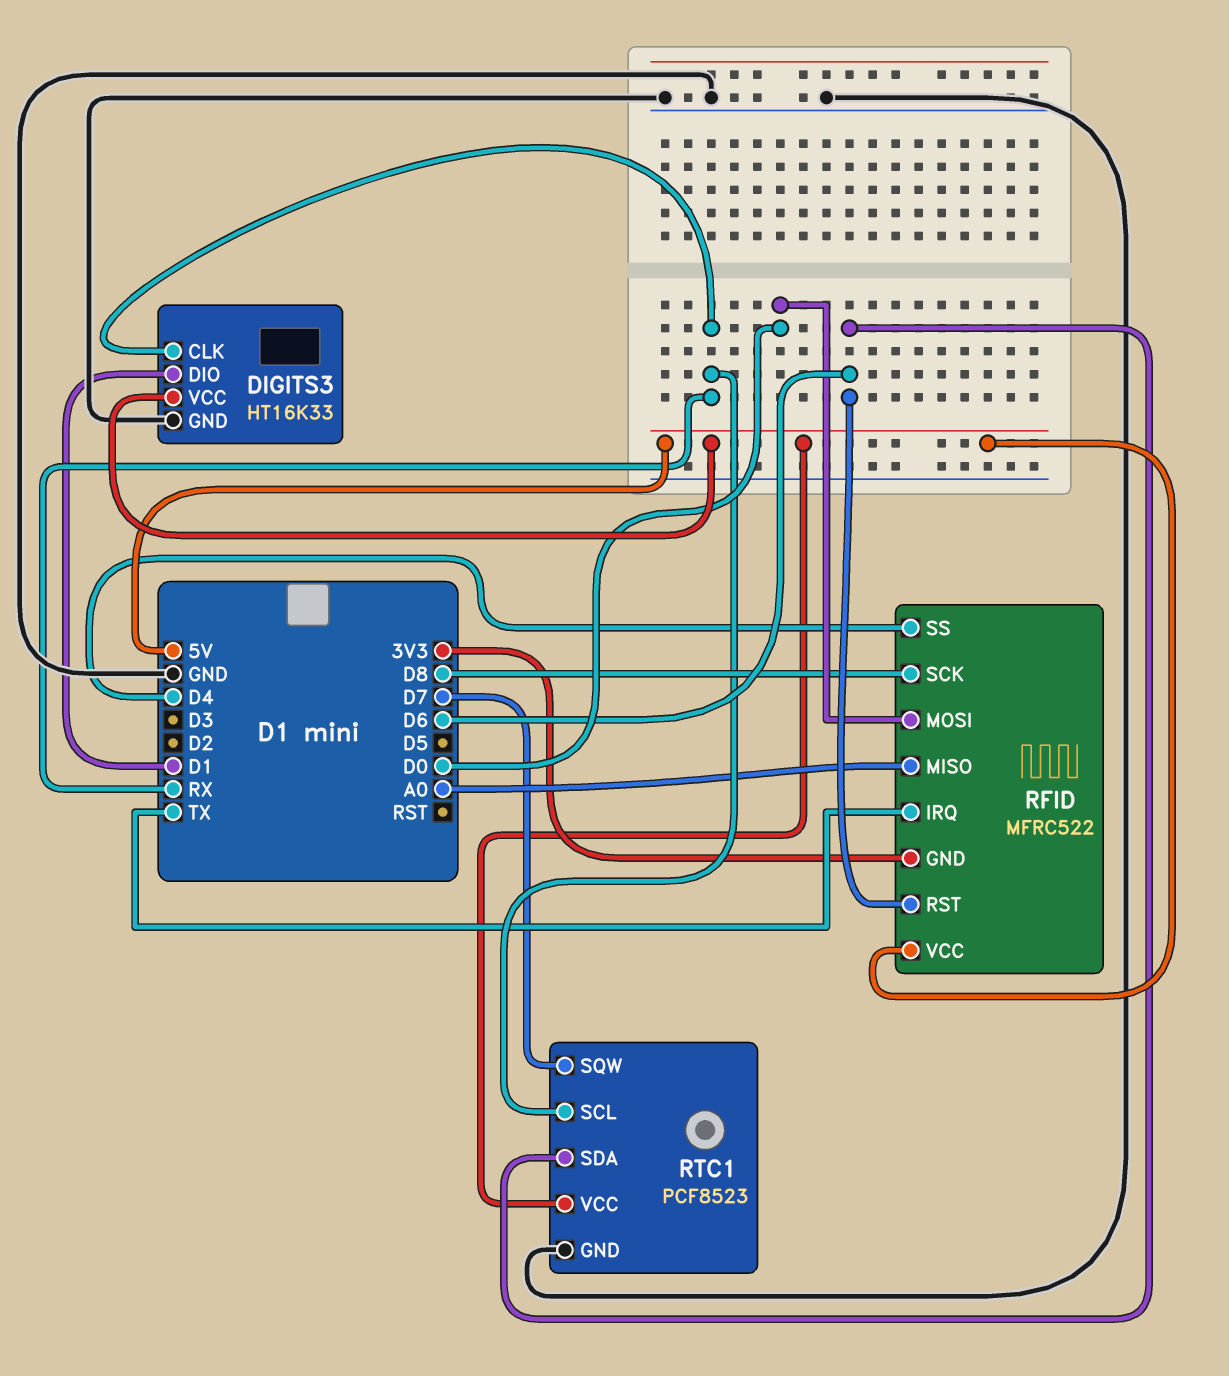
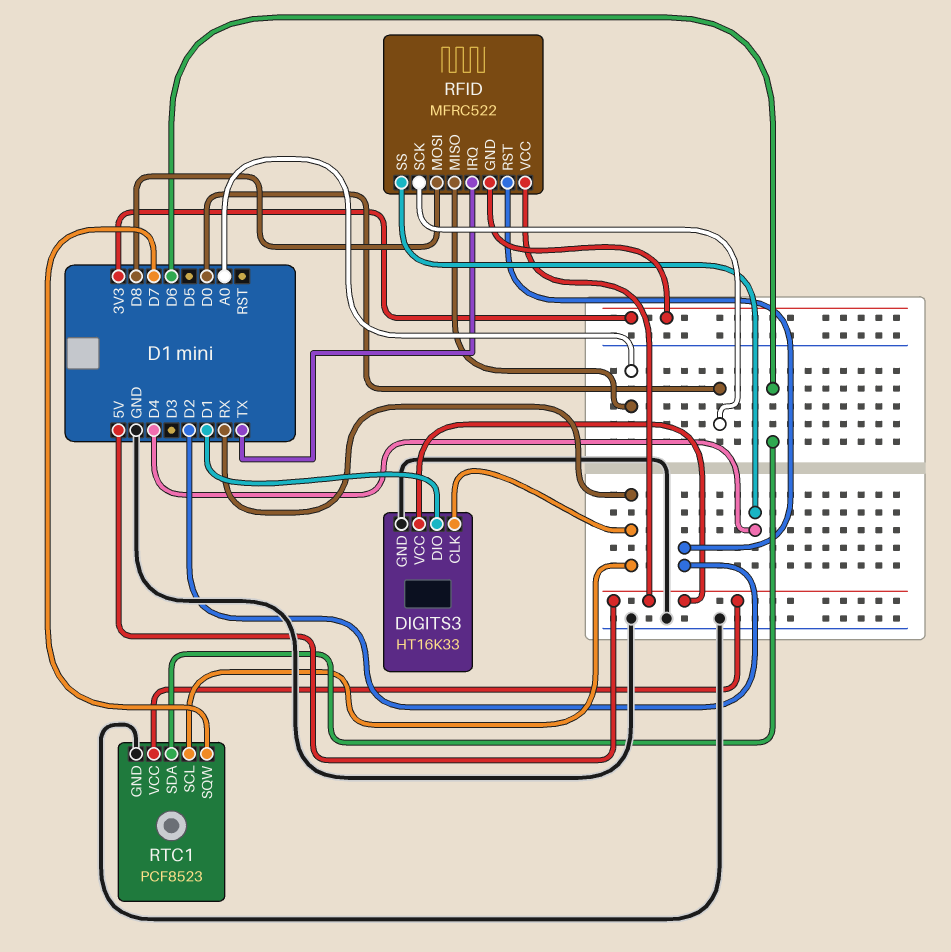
RFID pin MOSI: D0 -> D8
RFID pin RST: D6 -> D2
RFID pin SCK: D8 -> D0

